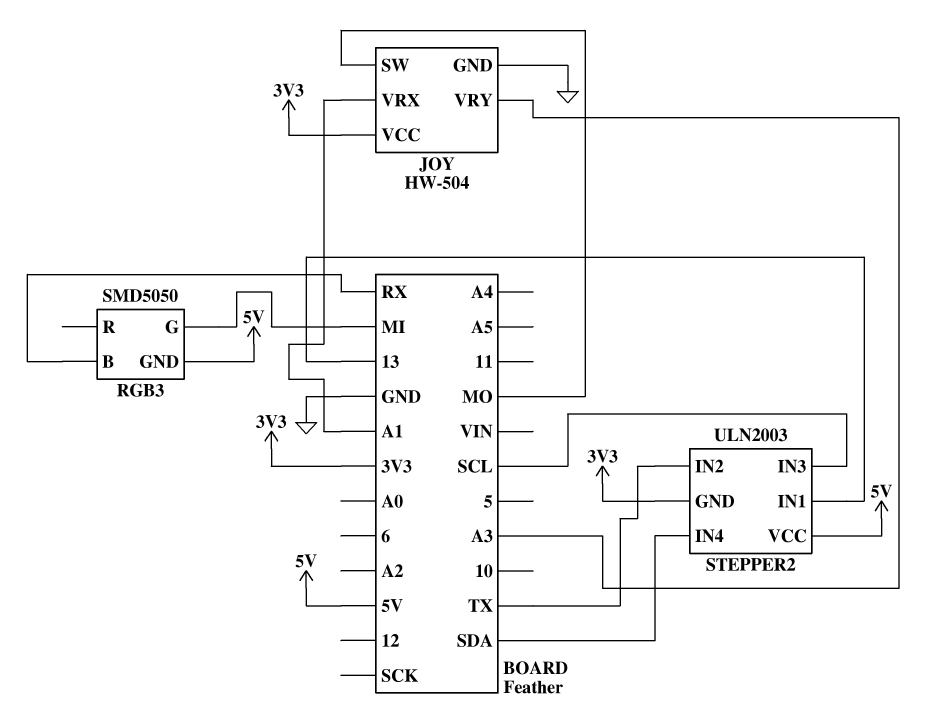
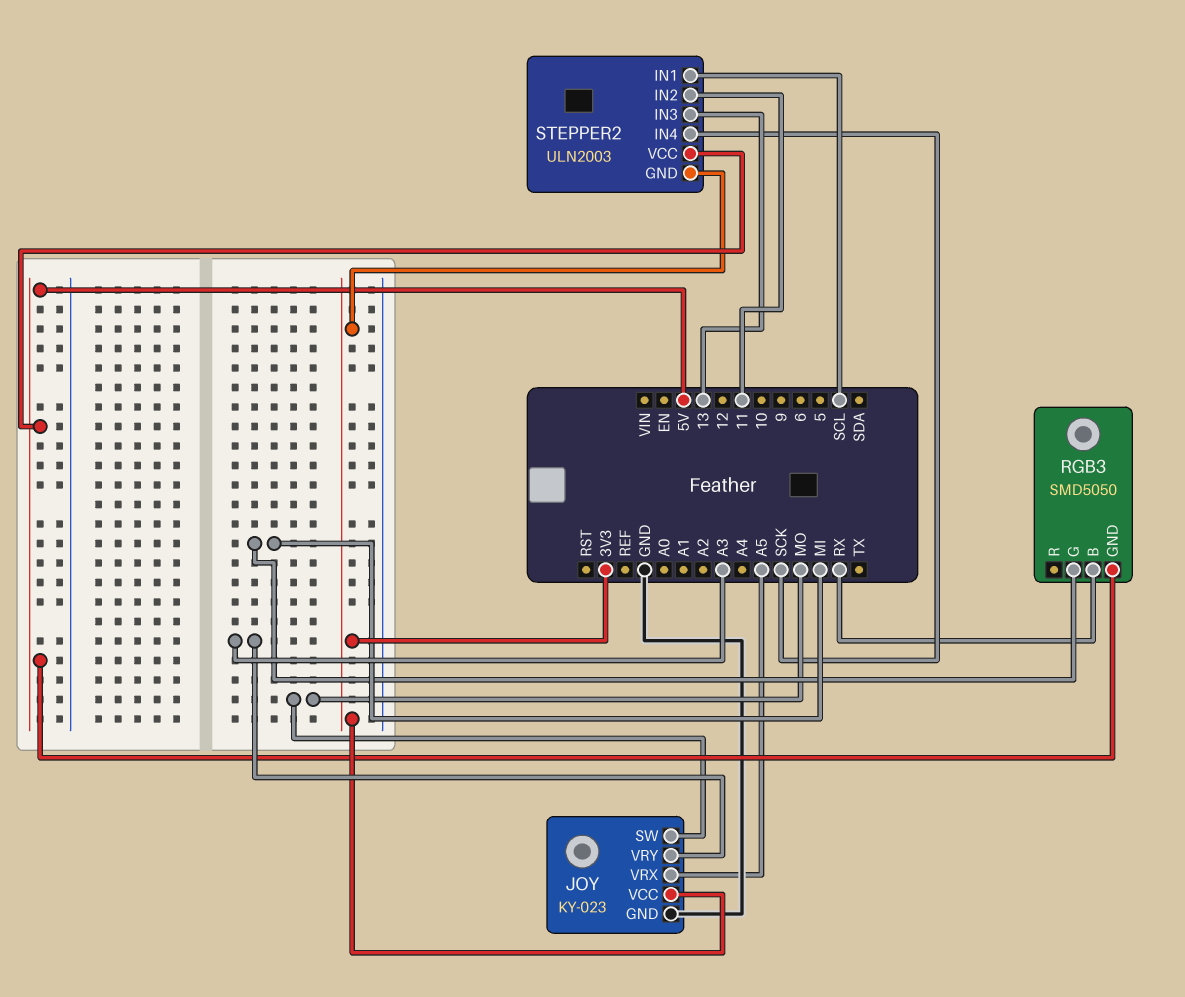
JOY: HW-504 -> KY-023
JOY pin VRX: A1 -> A5
STEPPER2 pin IN1: 13 -> SCL
STEPPER2 pin IN2: TX -> 11
STEPPER2 pin IN3: SCL -> 13
STEPPER2 pin IN4: SDA -> SCK

